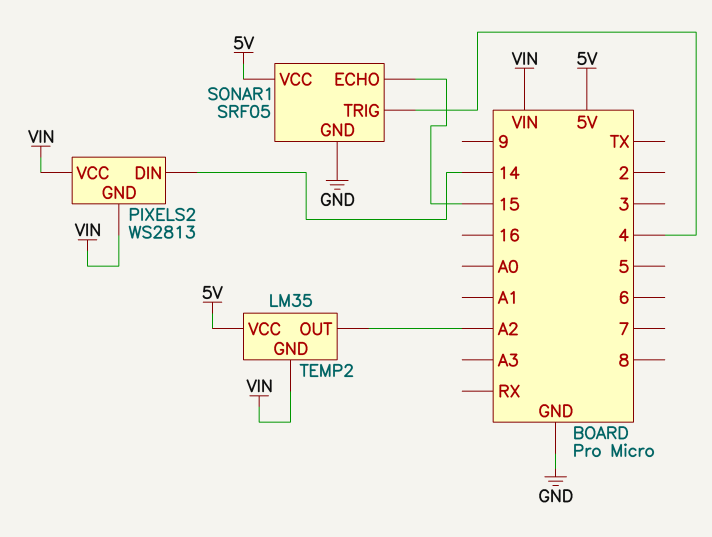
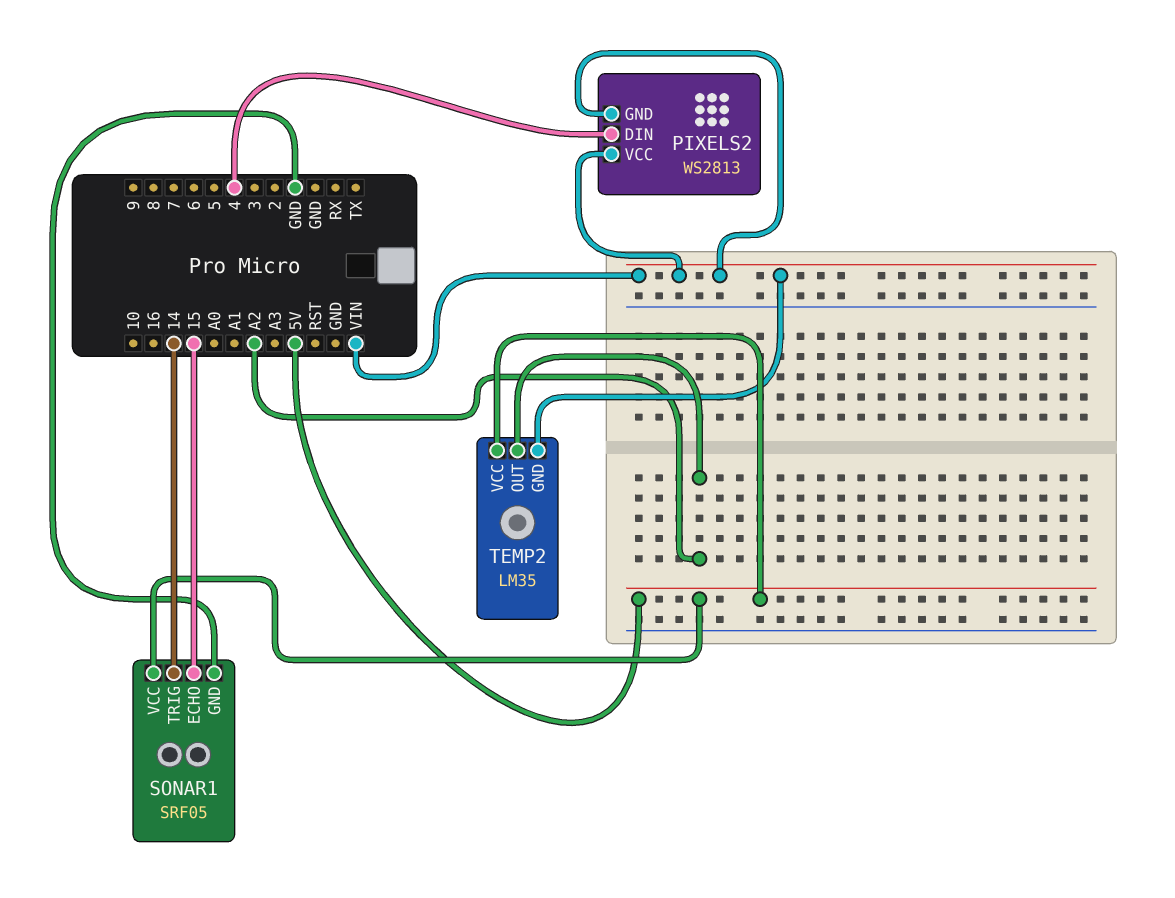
PIXELS2 pin DIN: 14 -> 4
SONAR1 pin TRIG: 4 -> 14

